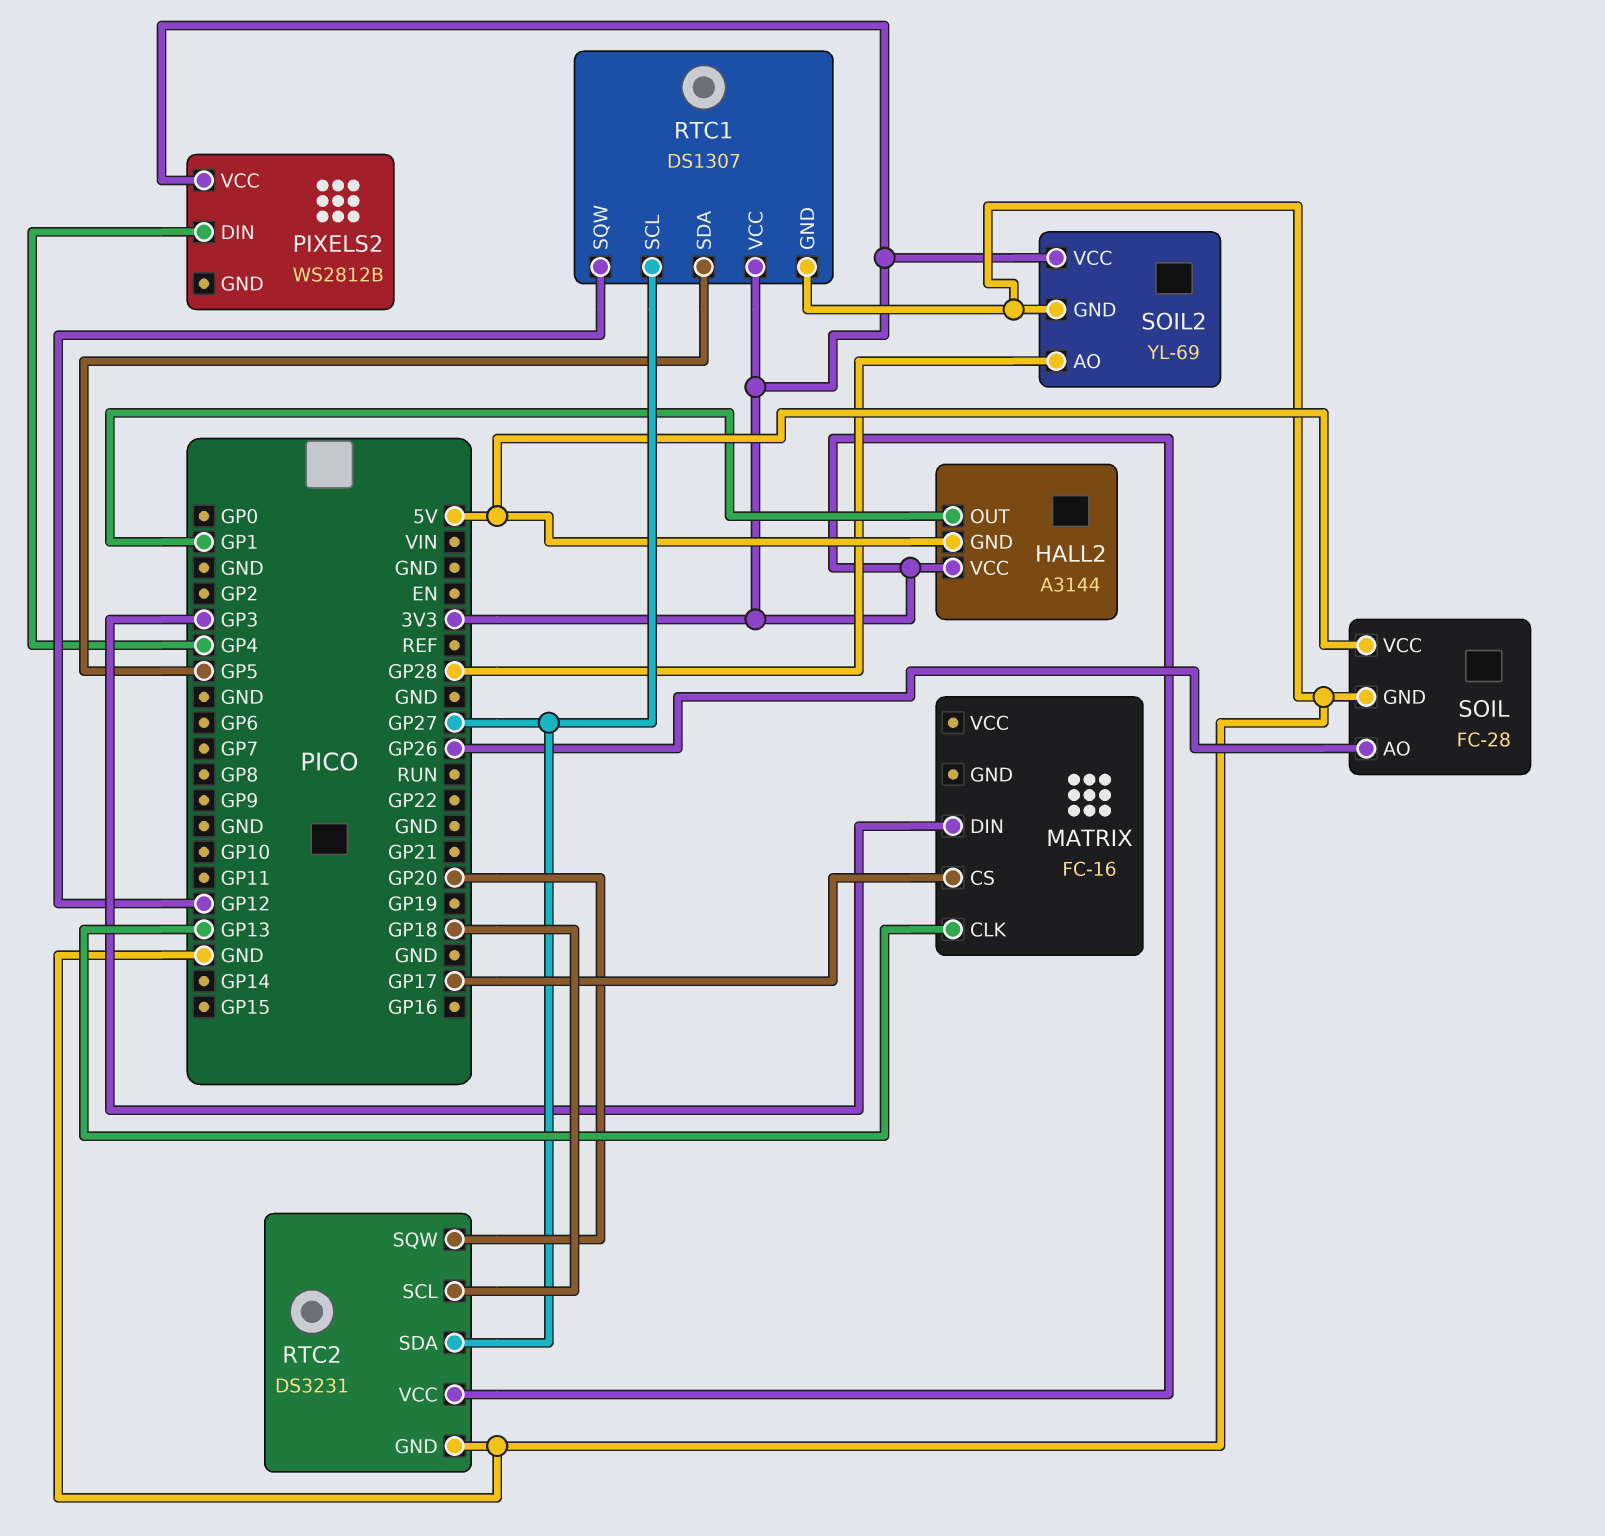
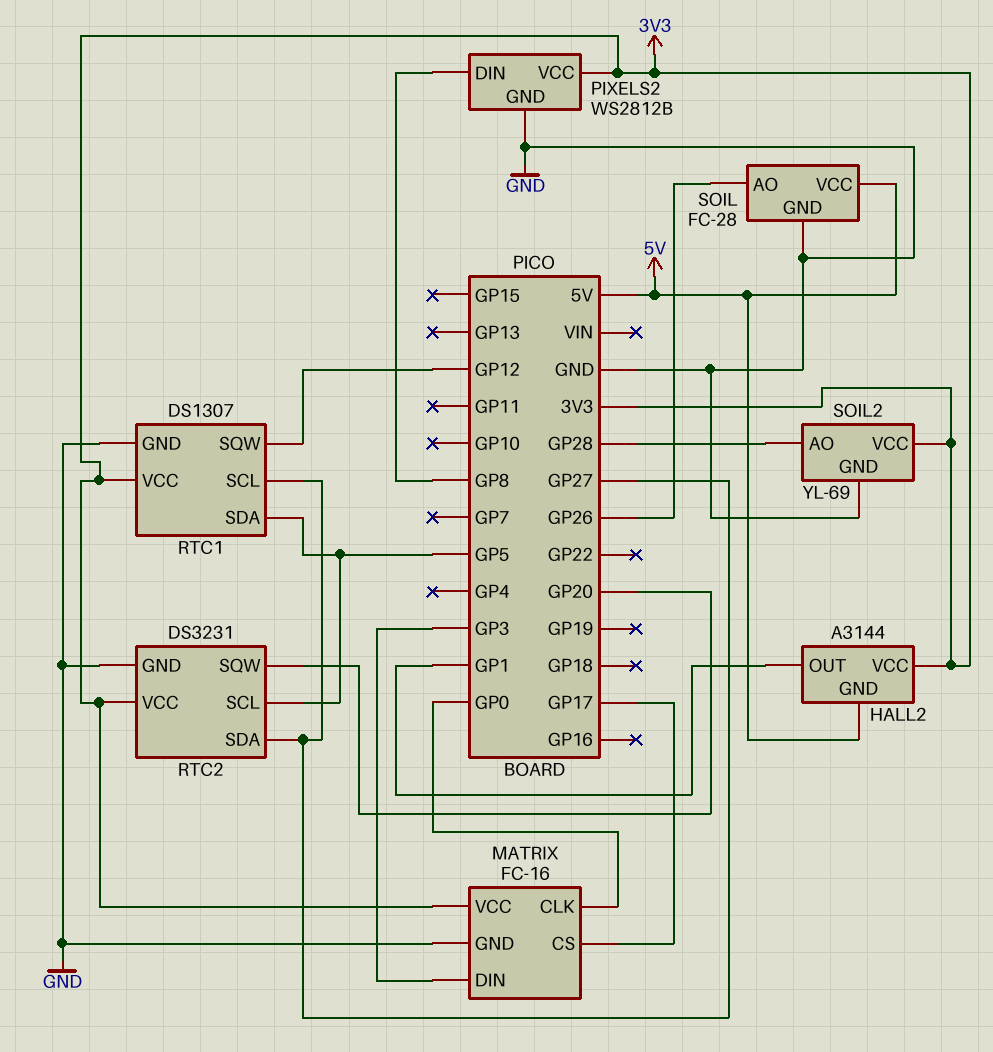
MATRIX pin CLK: GP13 -> GP0
MATRIX pin GND: none -> GND
MATRIX pin VCC: none -> 3V3
PIXELS2 pin DIN: GP4 -> GP8
PIXELS2 pin GND: none -> GND
RTC2 pin SCL: GP18 -> GP5

